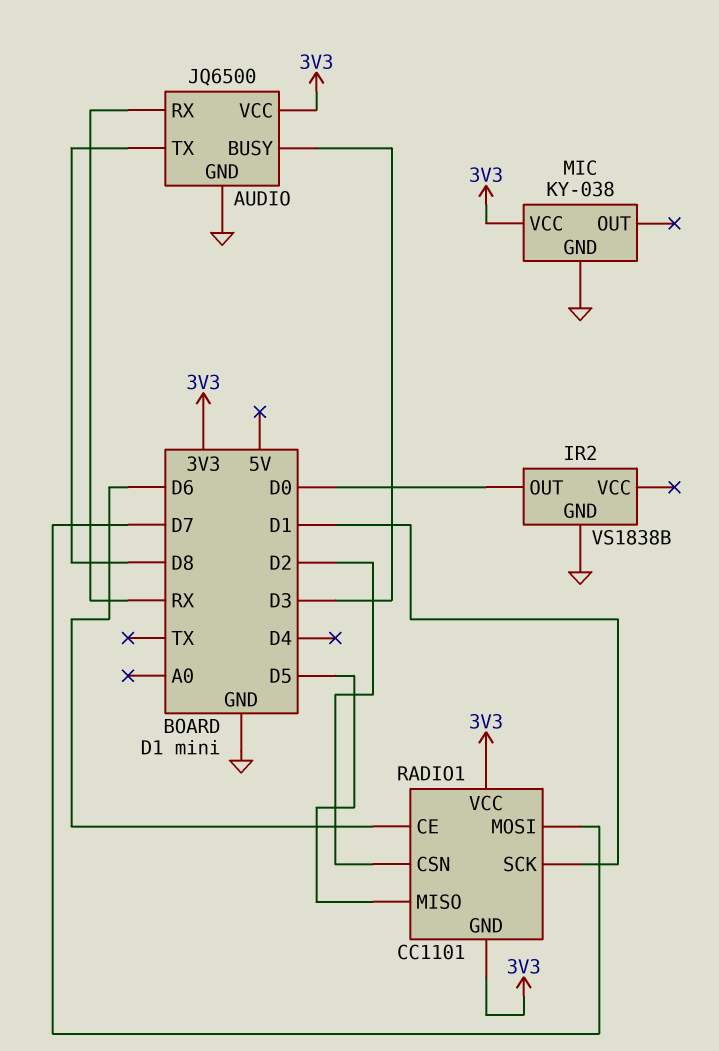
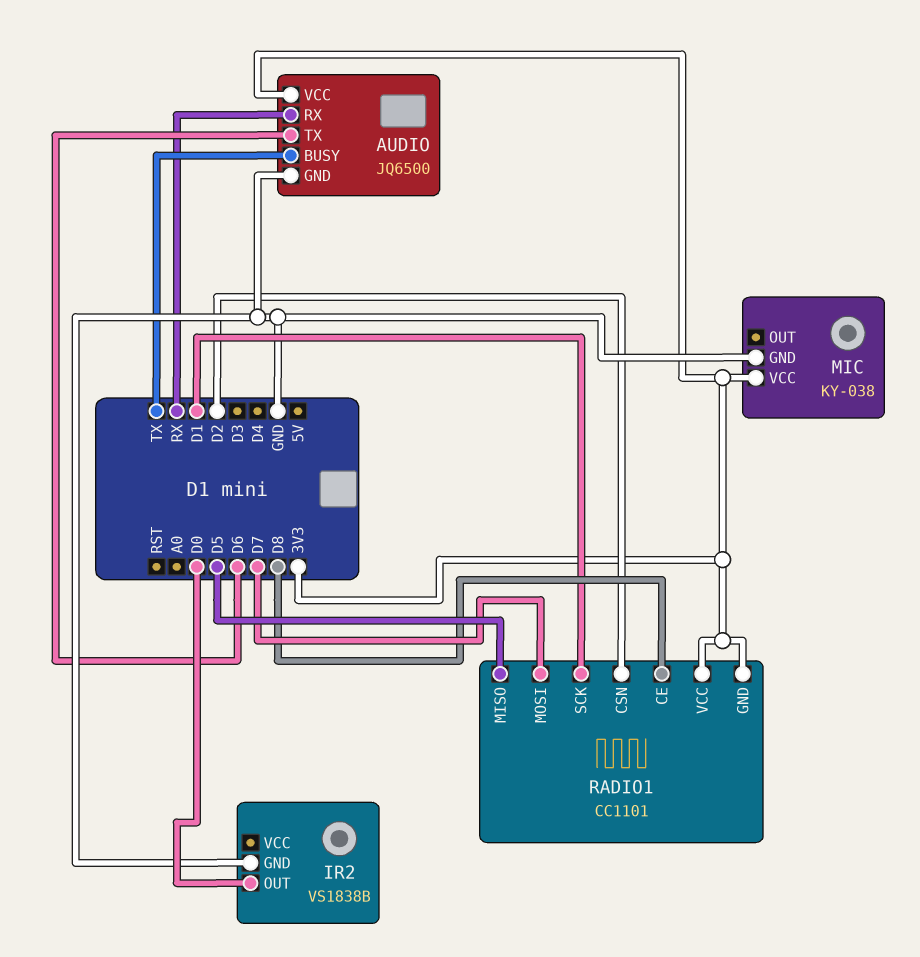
AUDIO pin BUSY: D3 -> TX
AUDIO pin TX: D8 -> D6
RADIO1 pin CE: D6 -> D8

